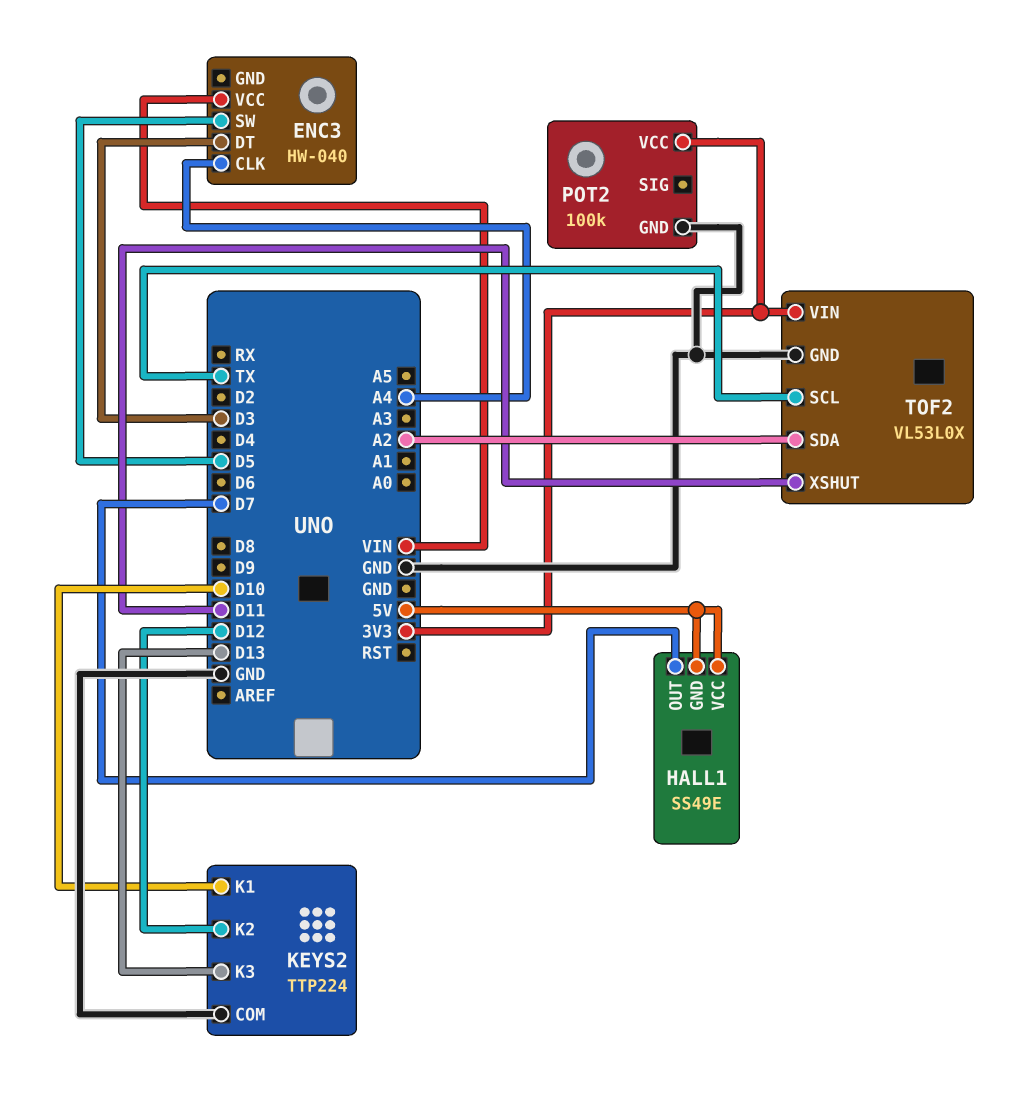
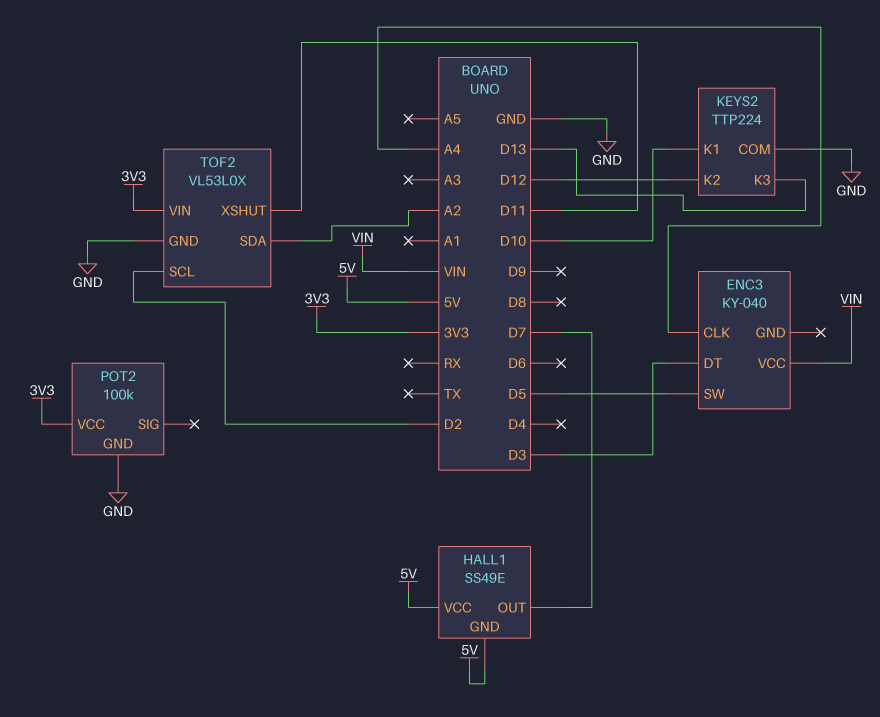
ENC3: HW-040 -> KY-040
TOF2 pin SCL: TX -> D2

